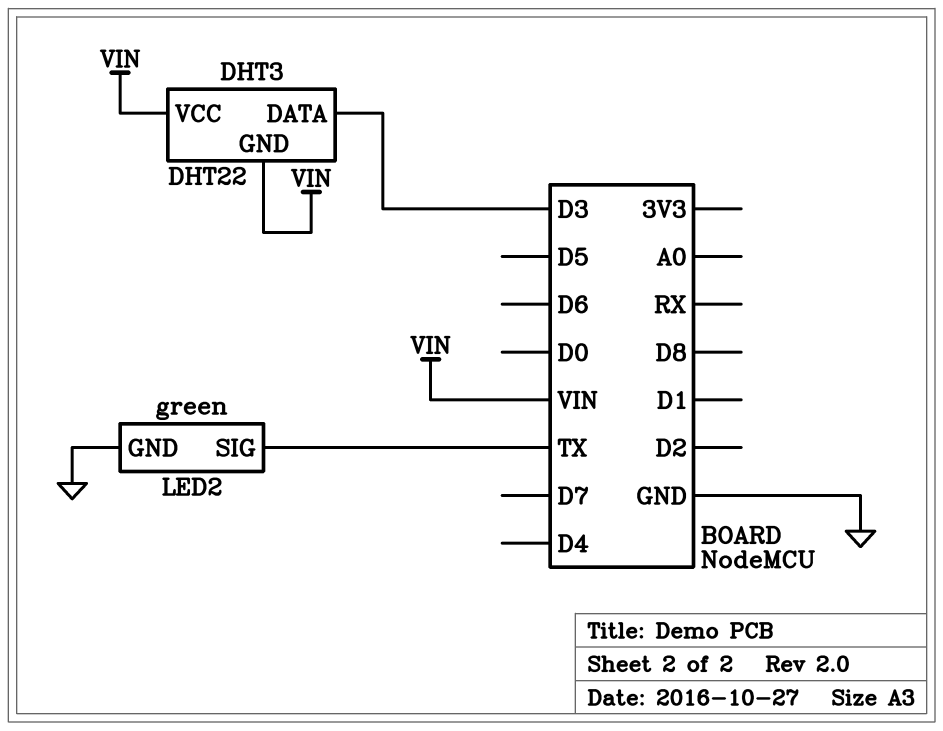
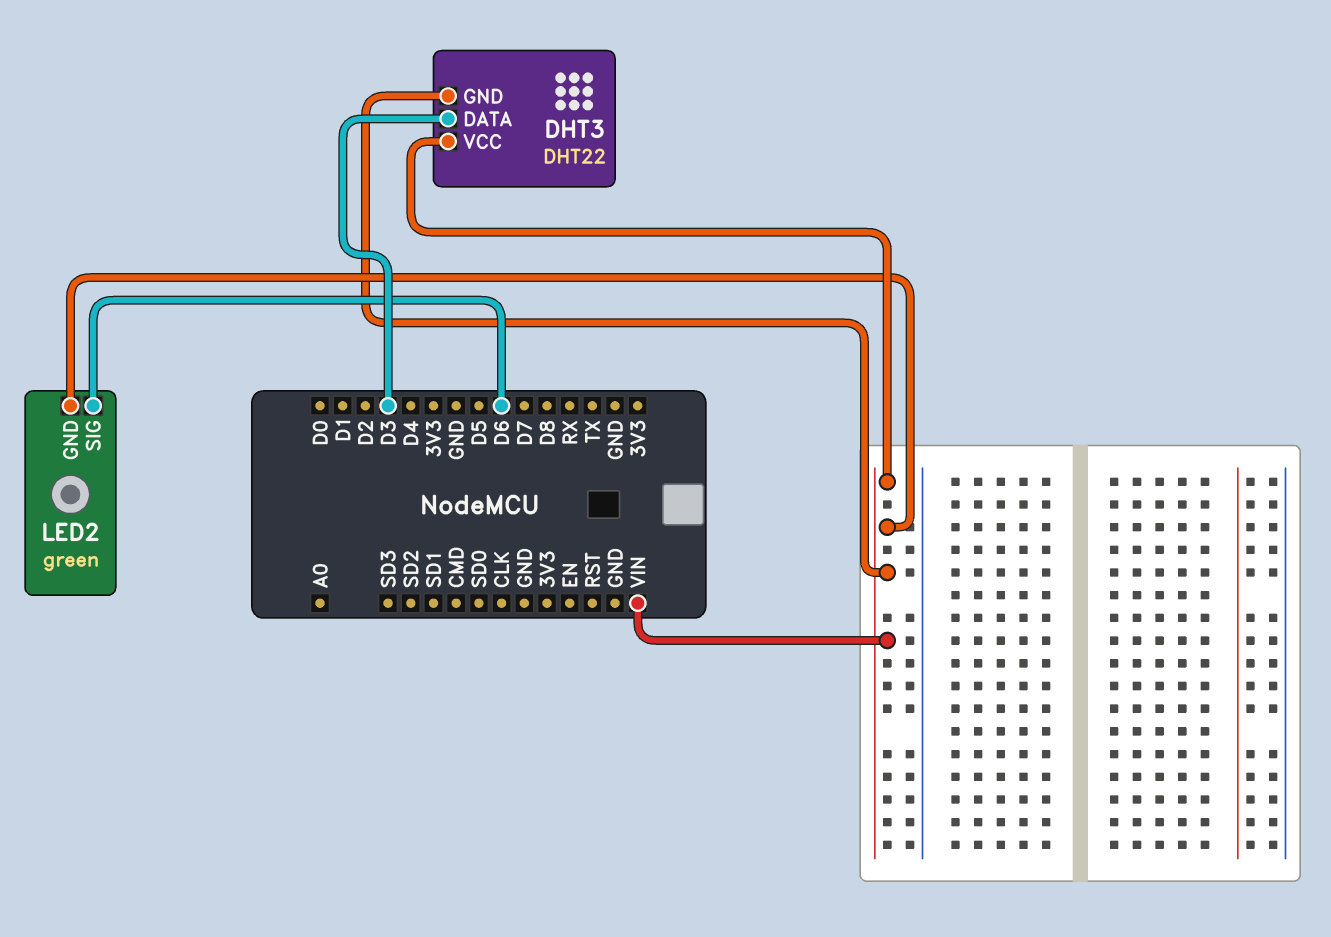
LED2 pin GND: GND -> VIN
LED2 pin SIG: TX -> D6

